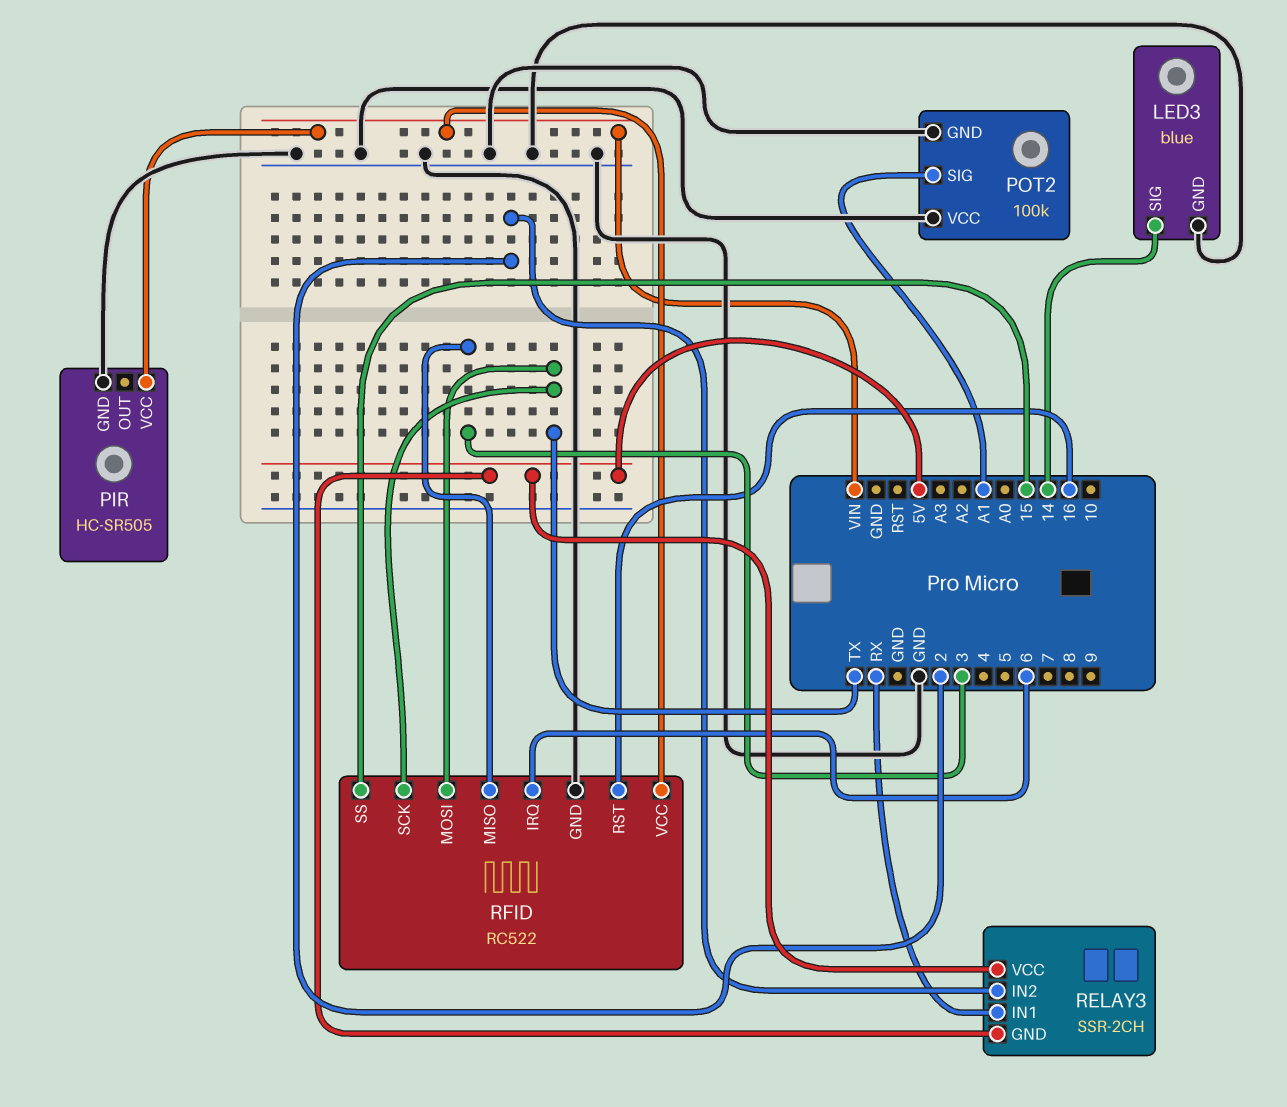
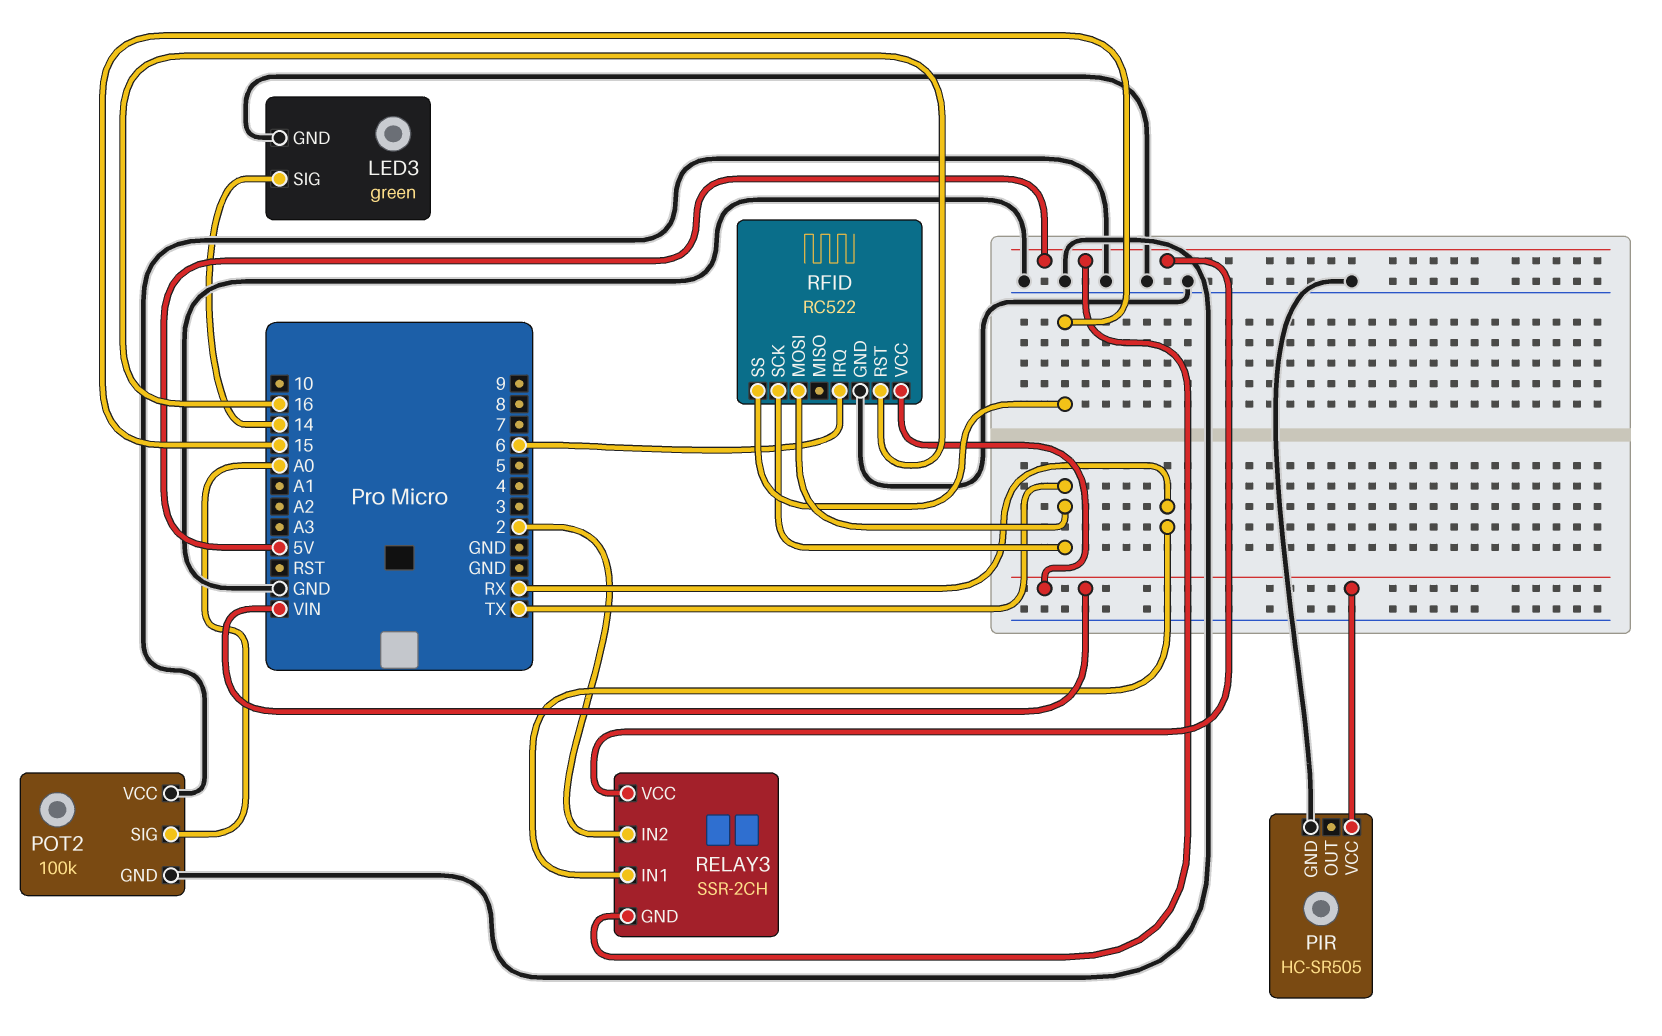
LED3: blue -> green
POT2 pin SIG: A1 -> A0
RFID pin MISO: 3 -> none

